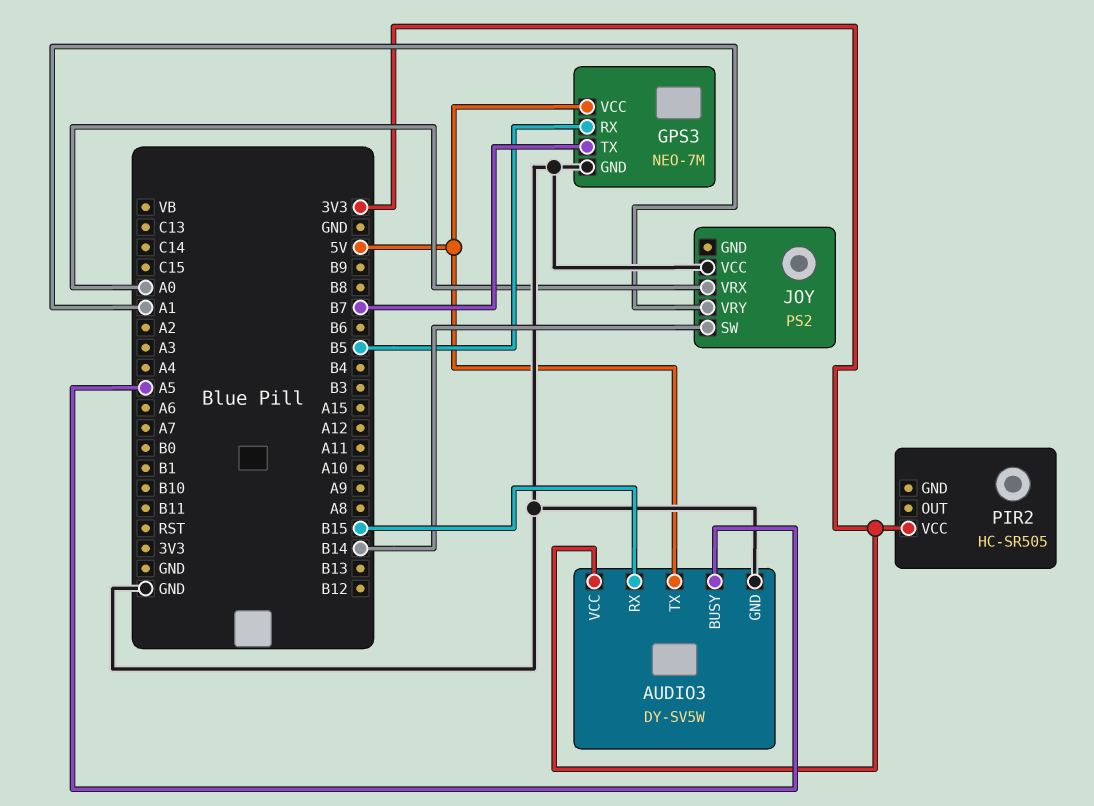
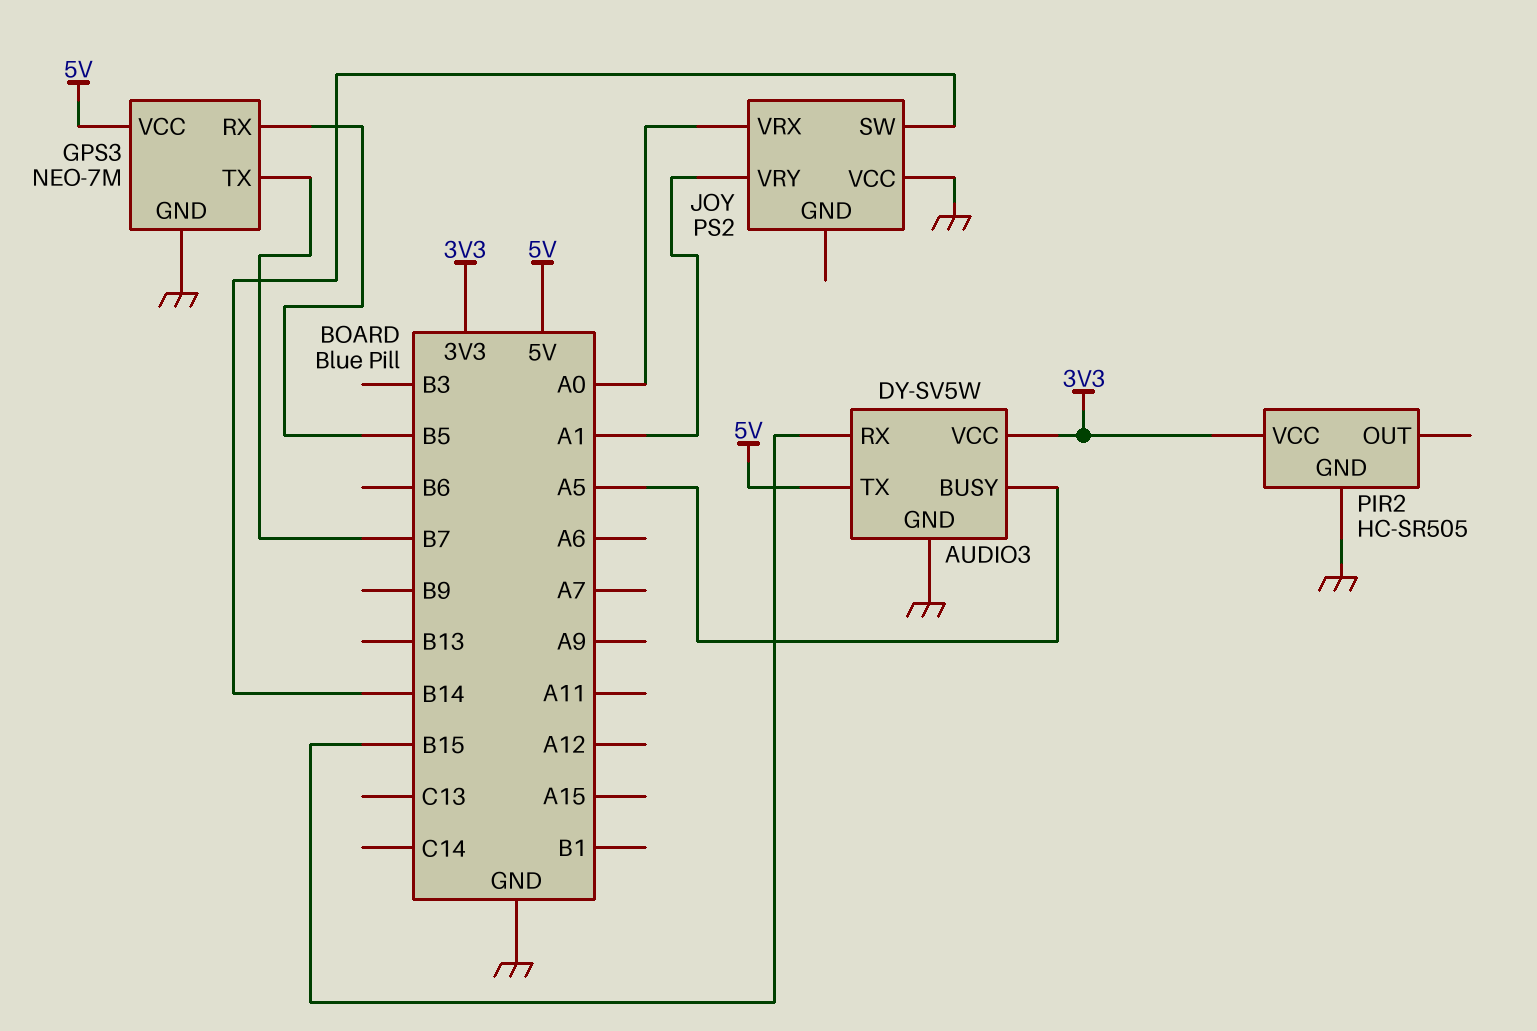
PIR2 pin GND: none -> GND

